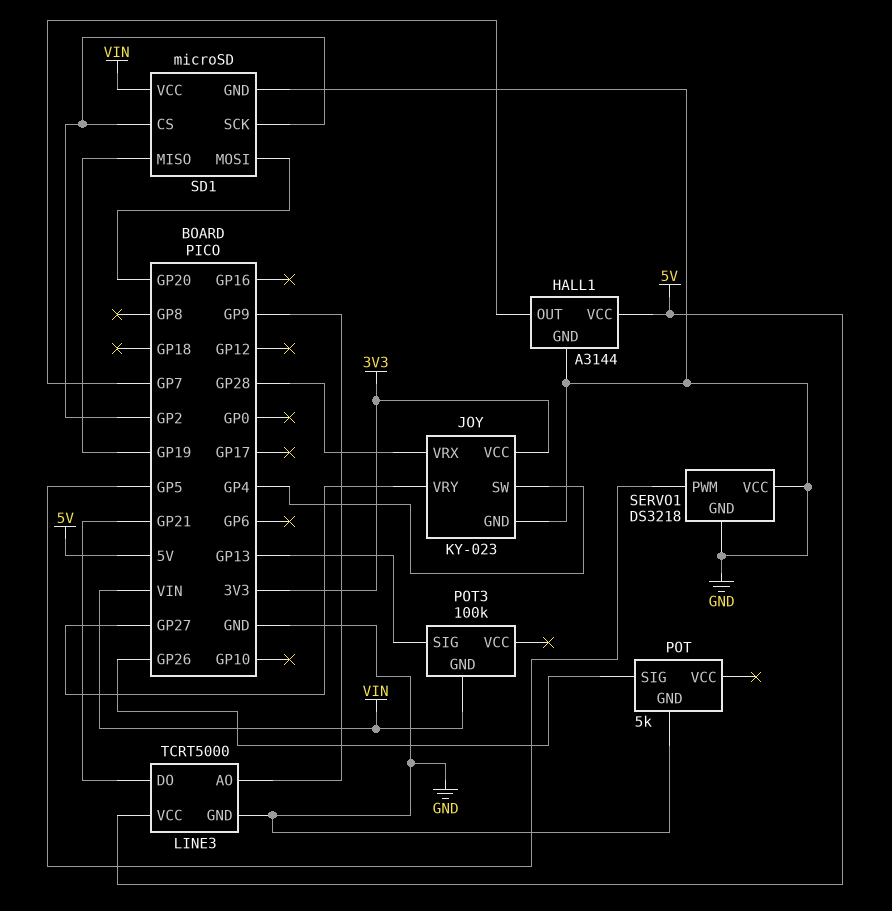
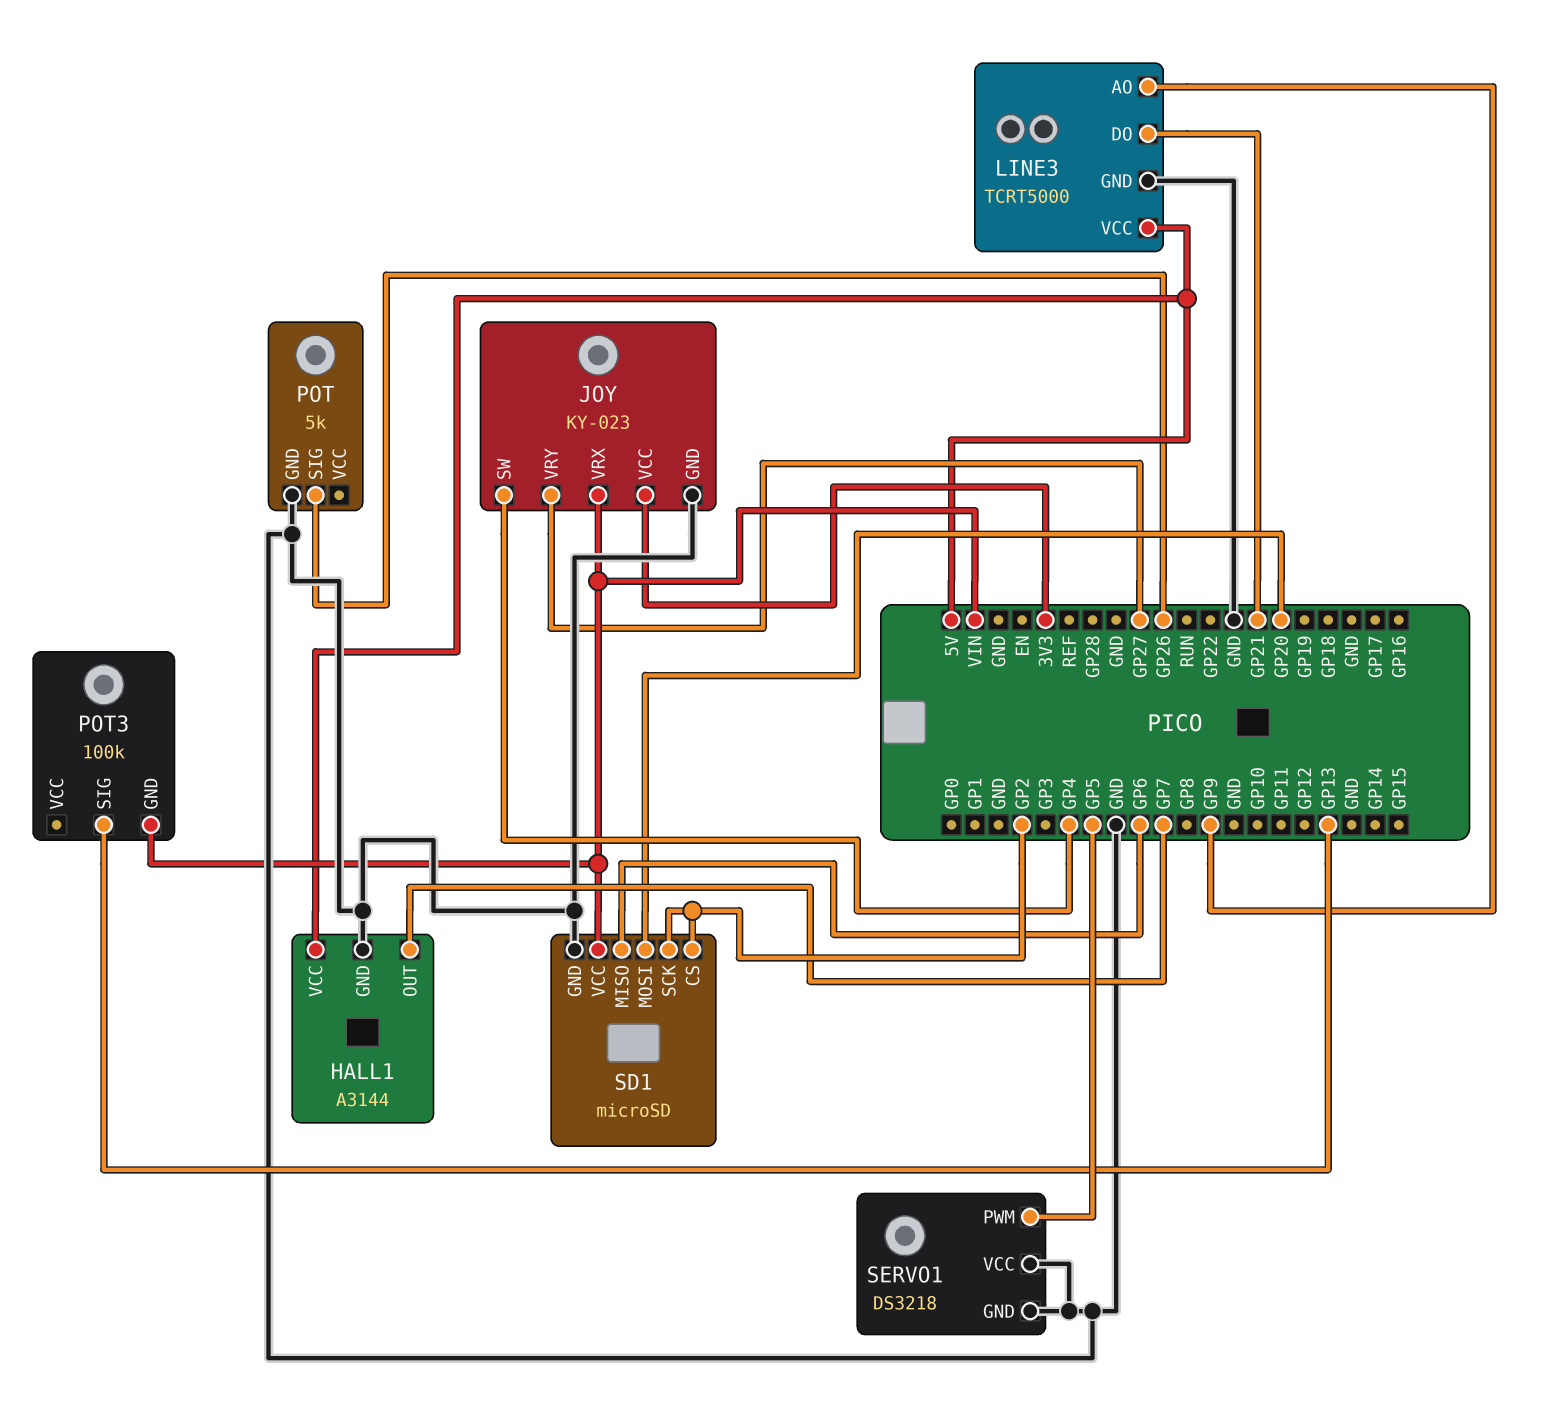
JOY pin VRX: GP28 -> VIN
SD1 pin MISO: GP19 -> GP6

